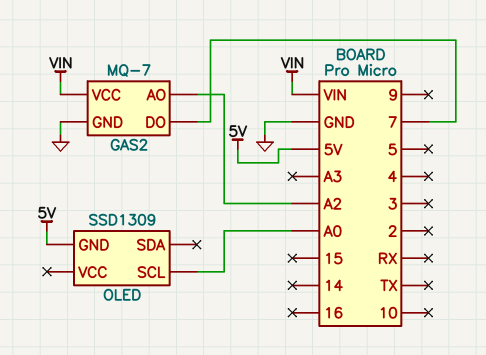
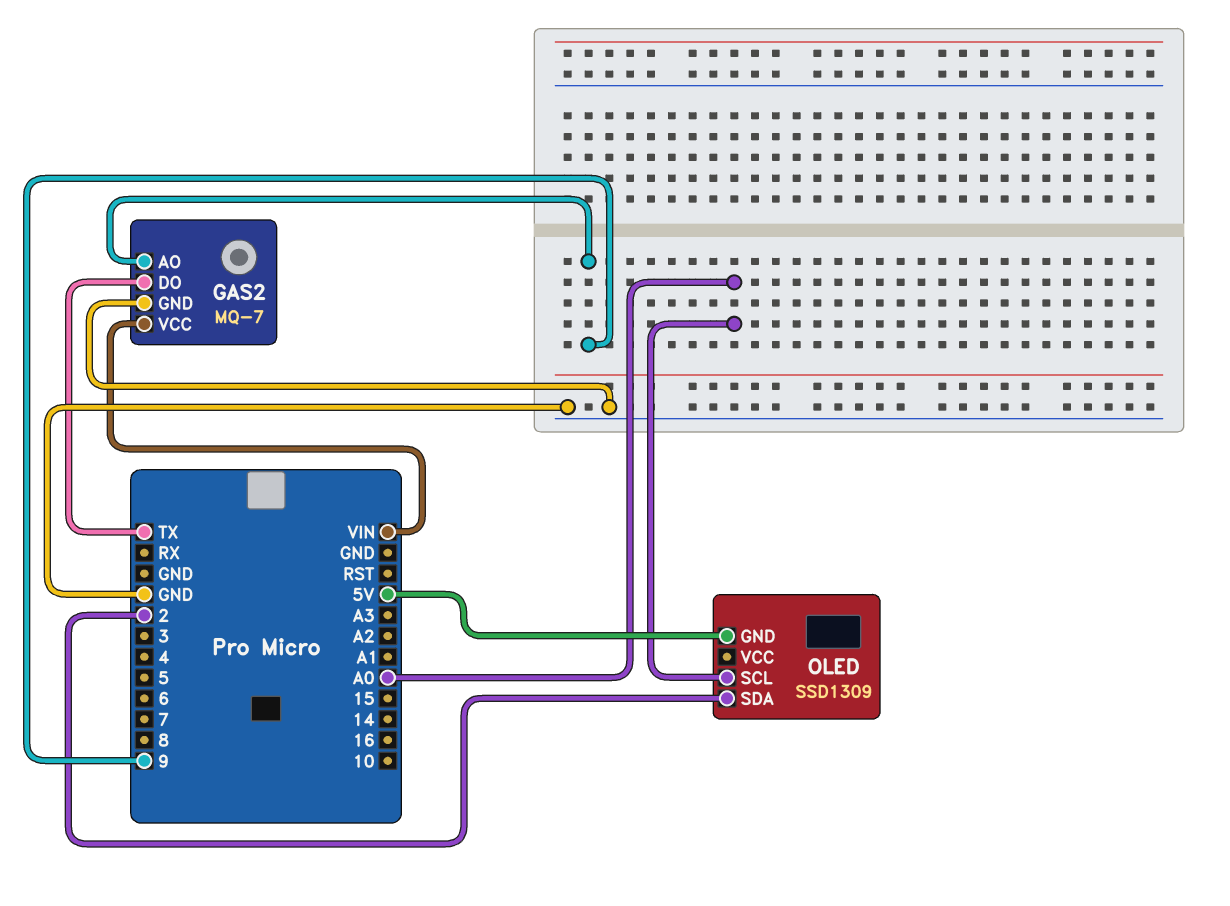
GAS2 pin AO: A2 -> 9
GAS2 pin DO: 7 -> TX
OLED pin SDA: none -> 2

